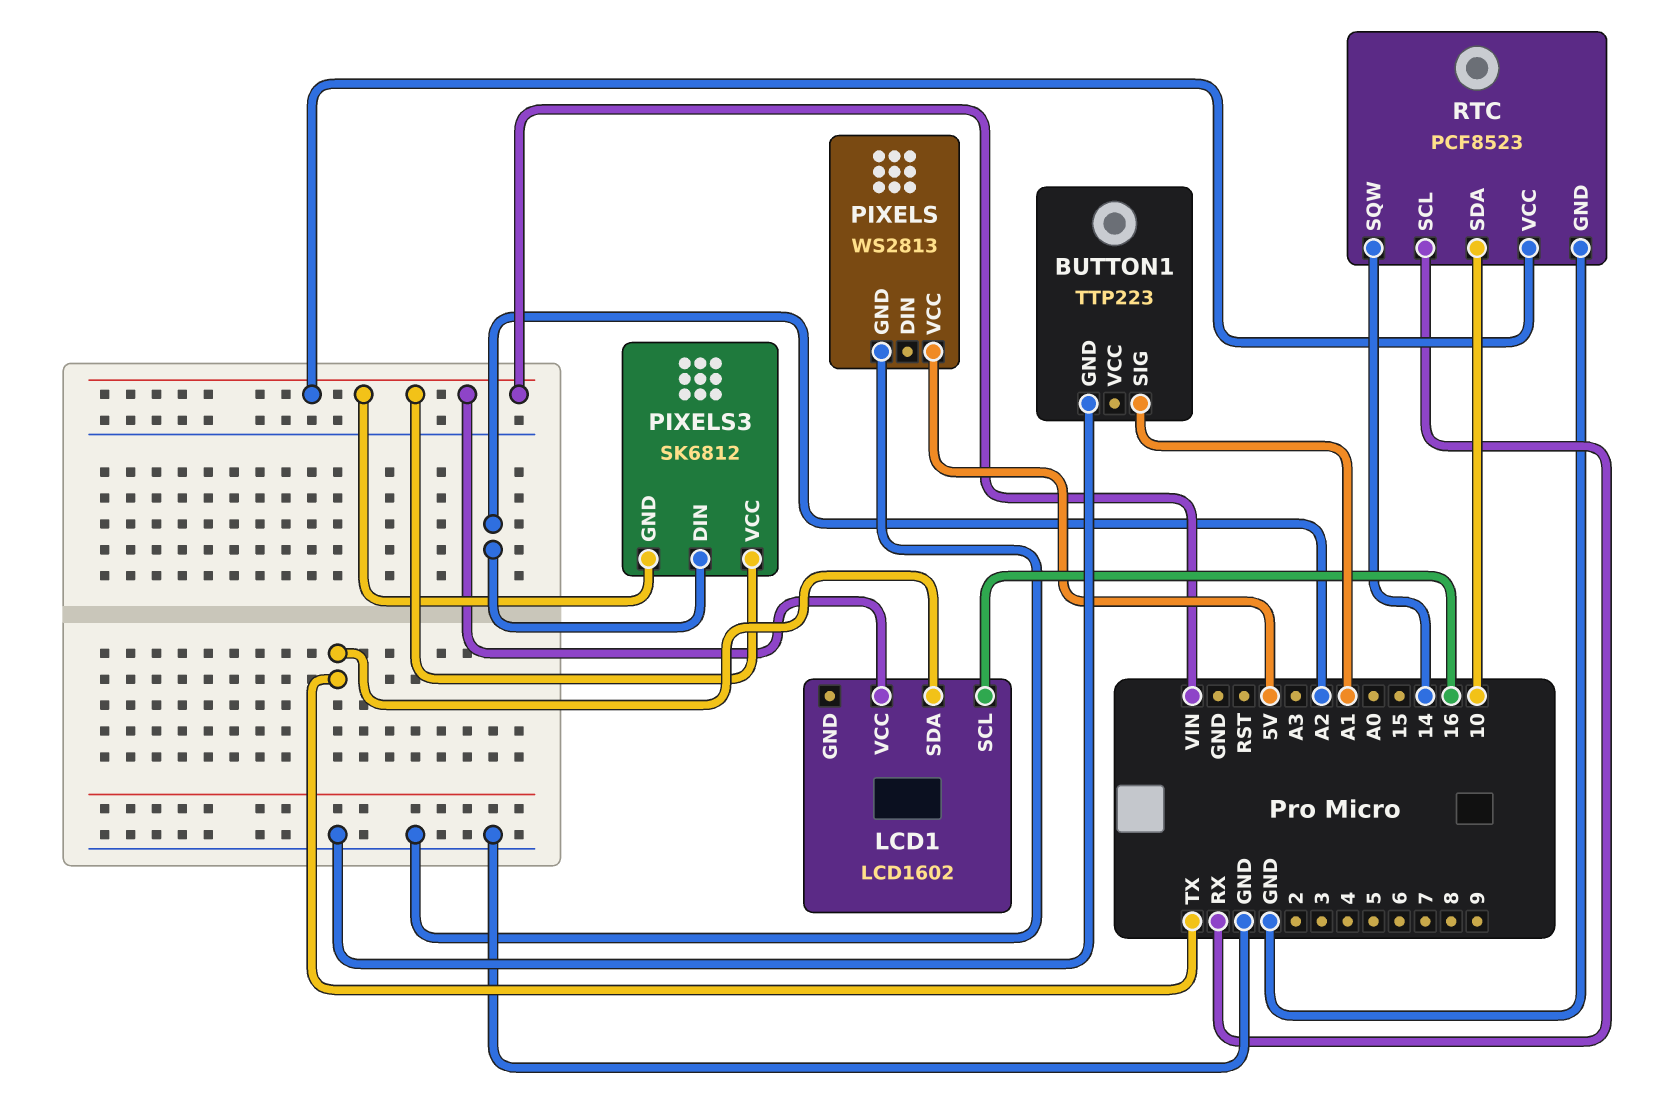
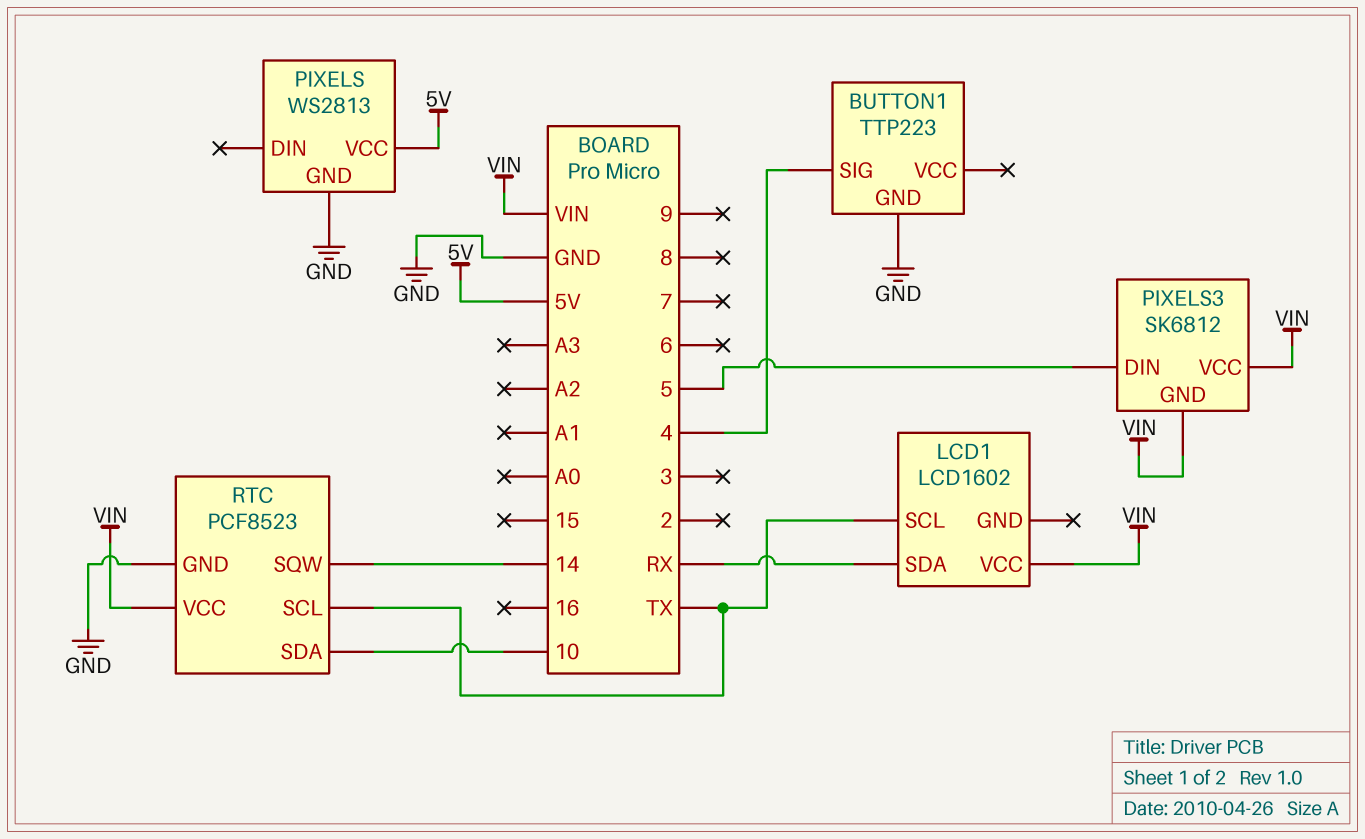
BUTTON1 pin SIG: A1 -> 4
LCD1 pin SCL: 16 -> TX
LCD1 pin SDA: TX -> RX
PIXELS3 pin DIN: A2 -> 5
RTC pin SCL: RX -> TX

